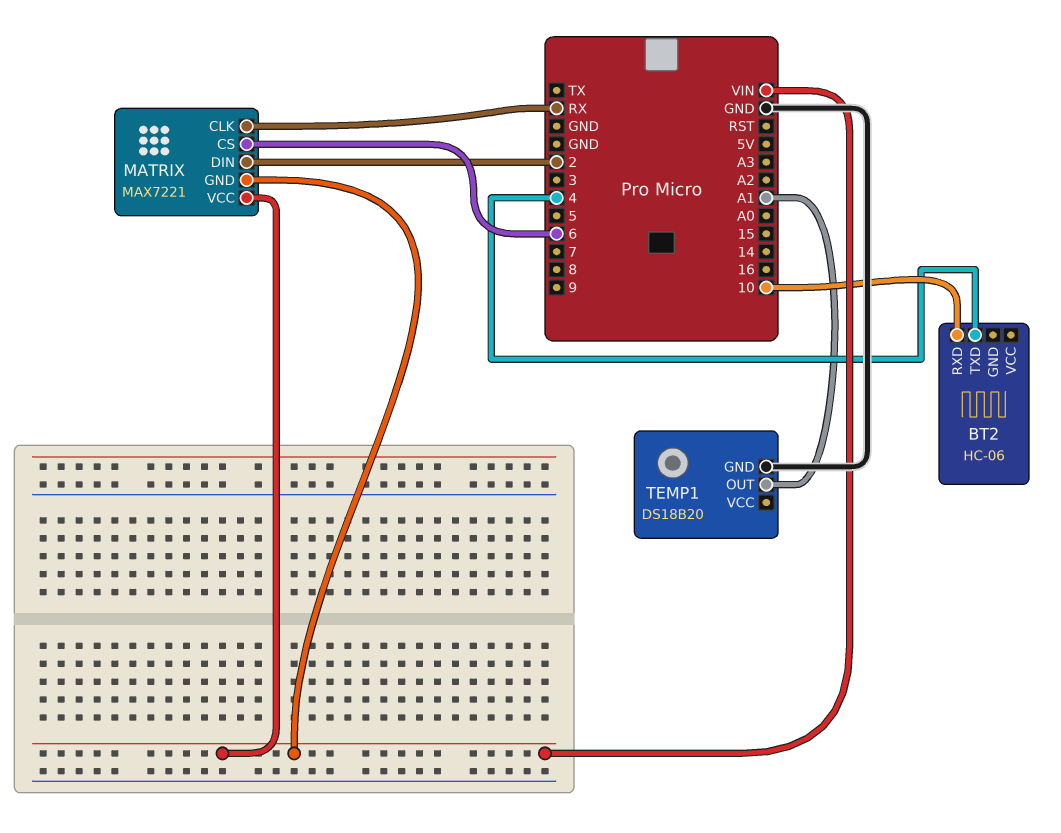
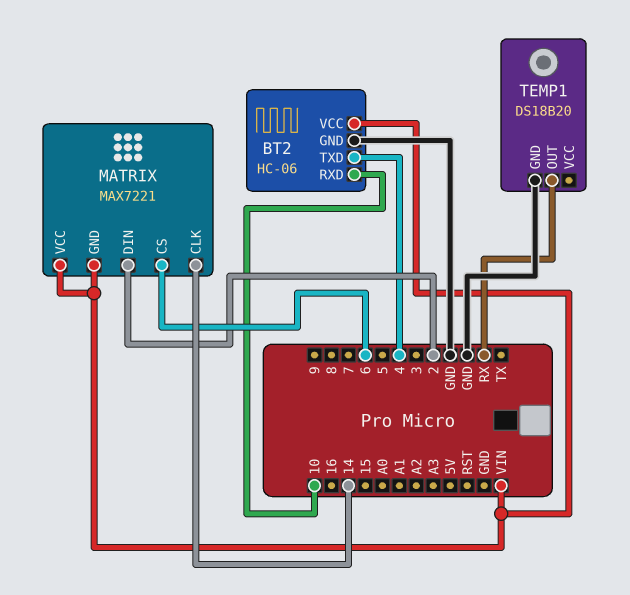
BT2 pin GND: none -> GND
BT2 pin VCC: none -> VIN
MATRIX pin CLK: RX -> 14
TEMP1 pin OUT: A1 -> RX

